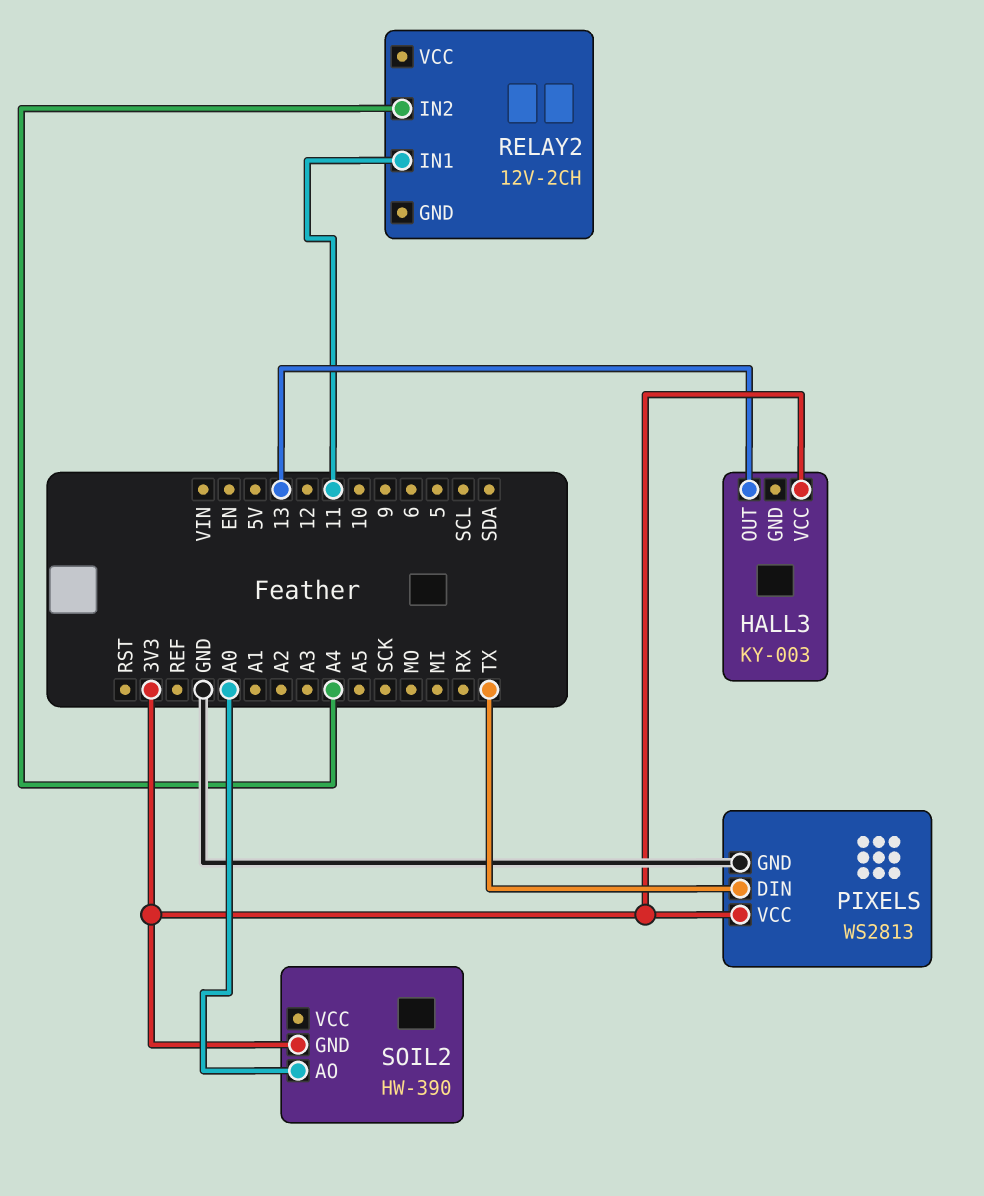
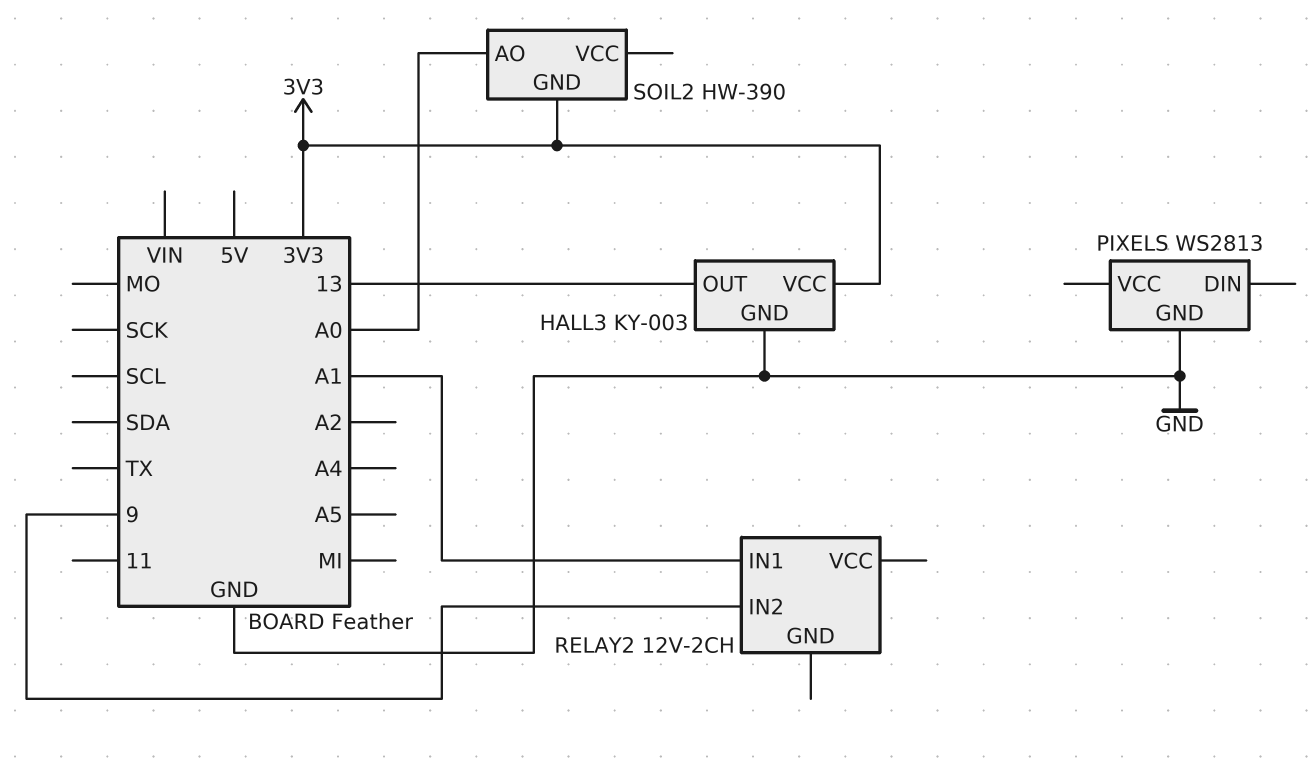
HALL3 pin GND: none -> GND
PIXELS pin DIN: TX -> none
PIXELS pin VCC: 3V3 -> none
RELAY2 pin IN1: 11 -> A1
RELAY2 pin IN2: A4 -> 9

